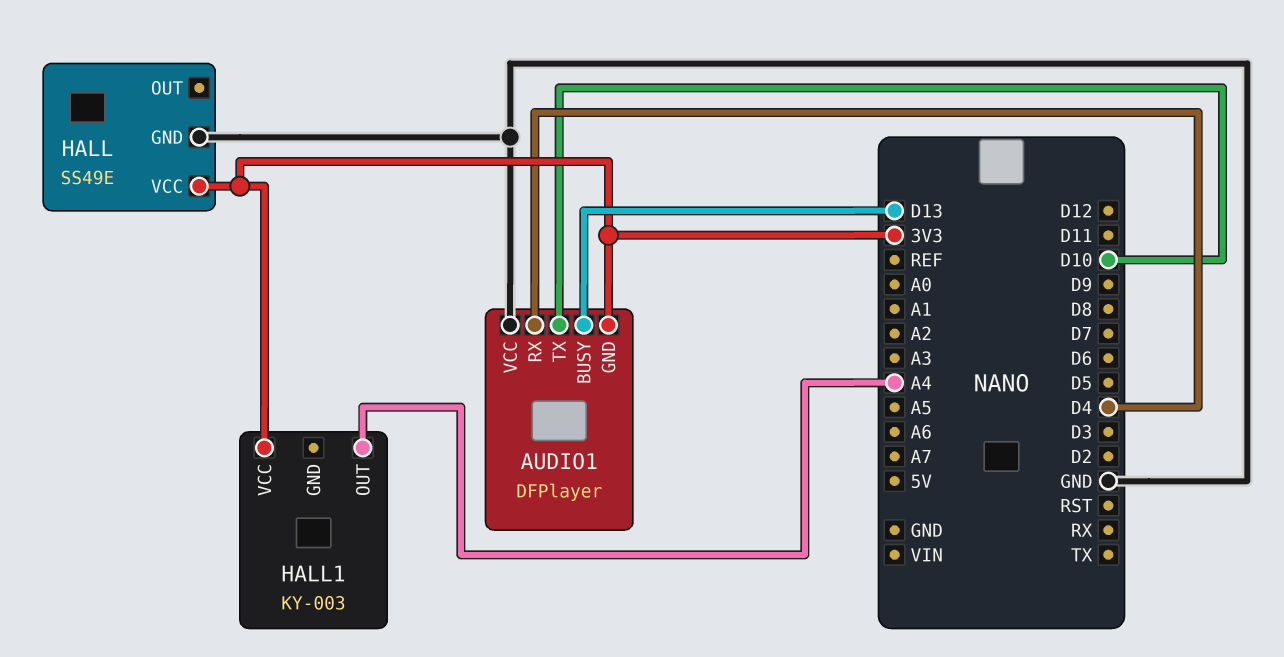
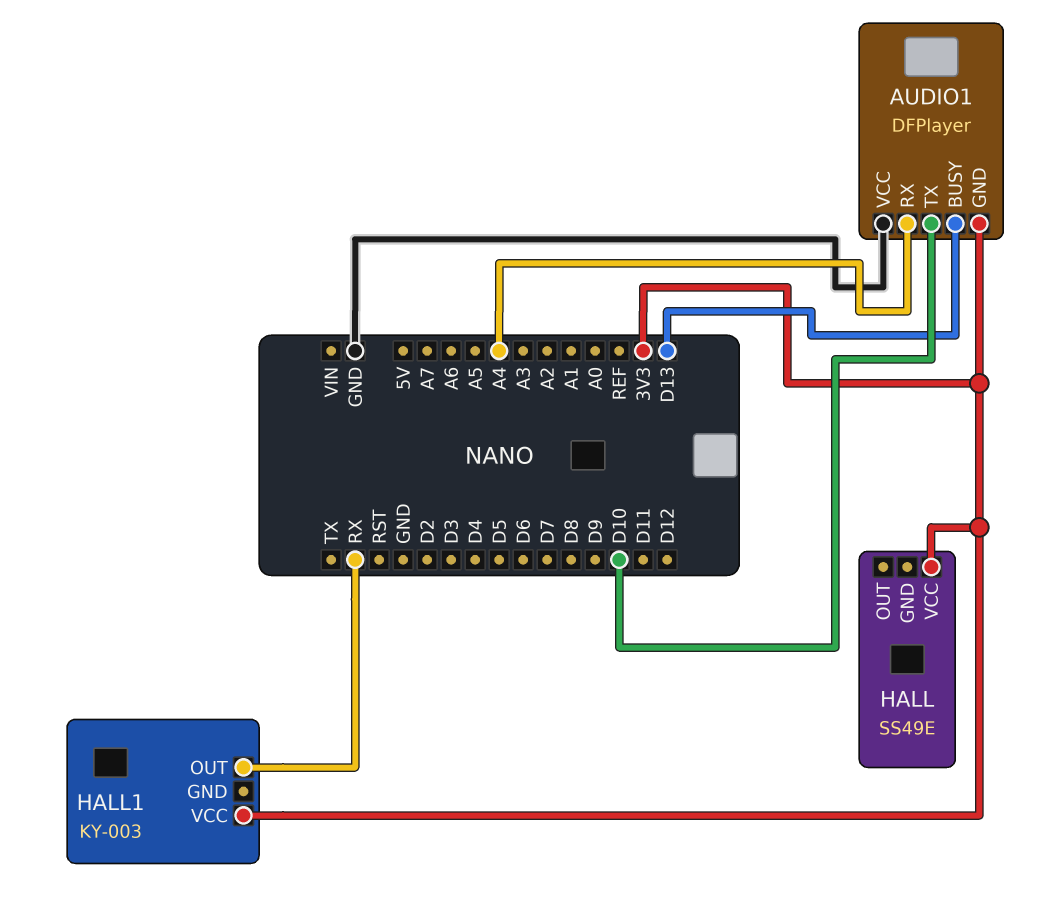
AUDIO1 pin RX: D4 -> A4
HALL pin GND: GND -> none
HALL1 pin OUT: A4 -> RX

